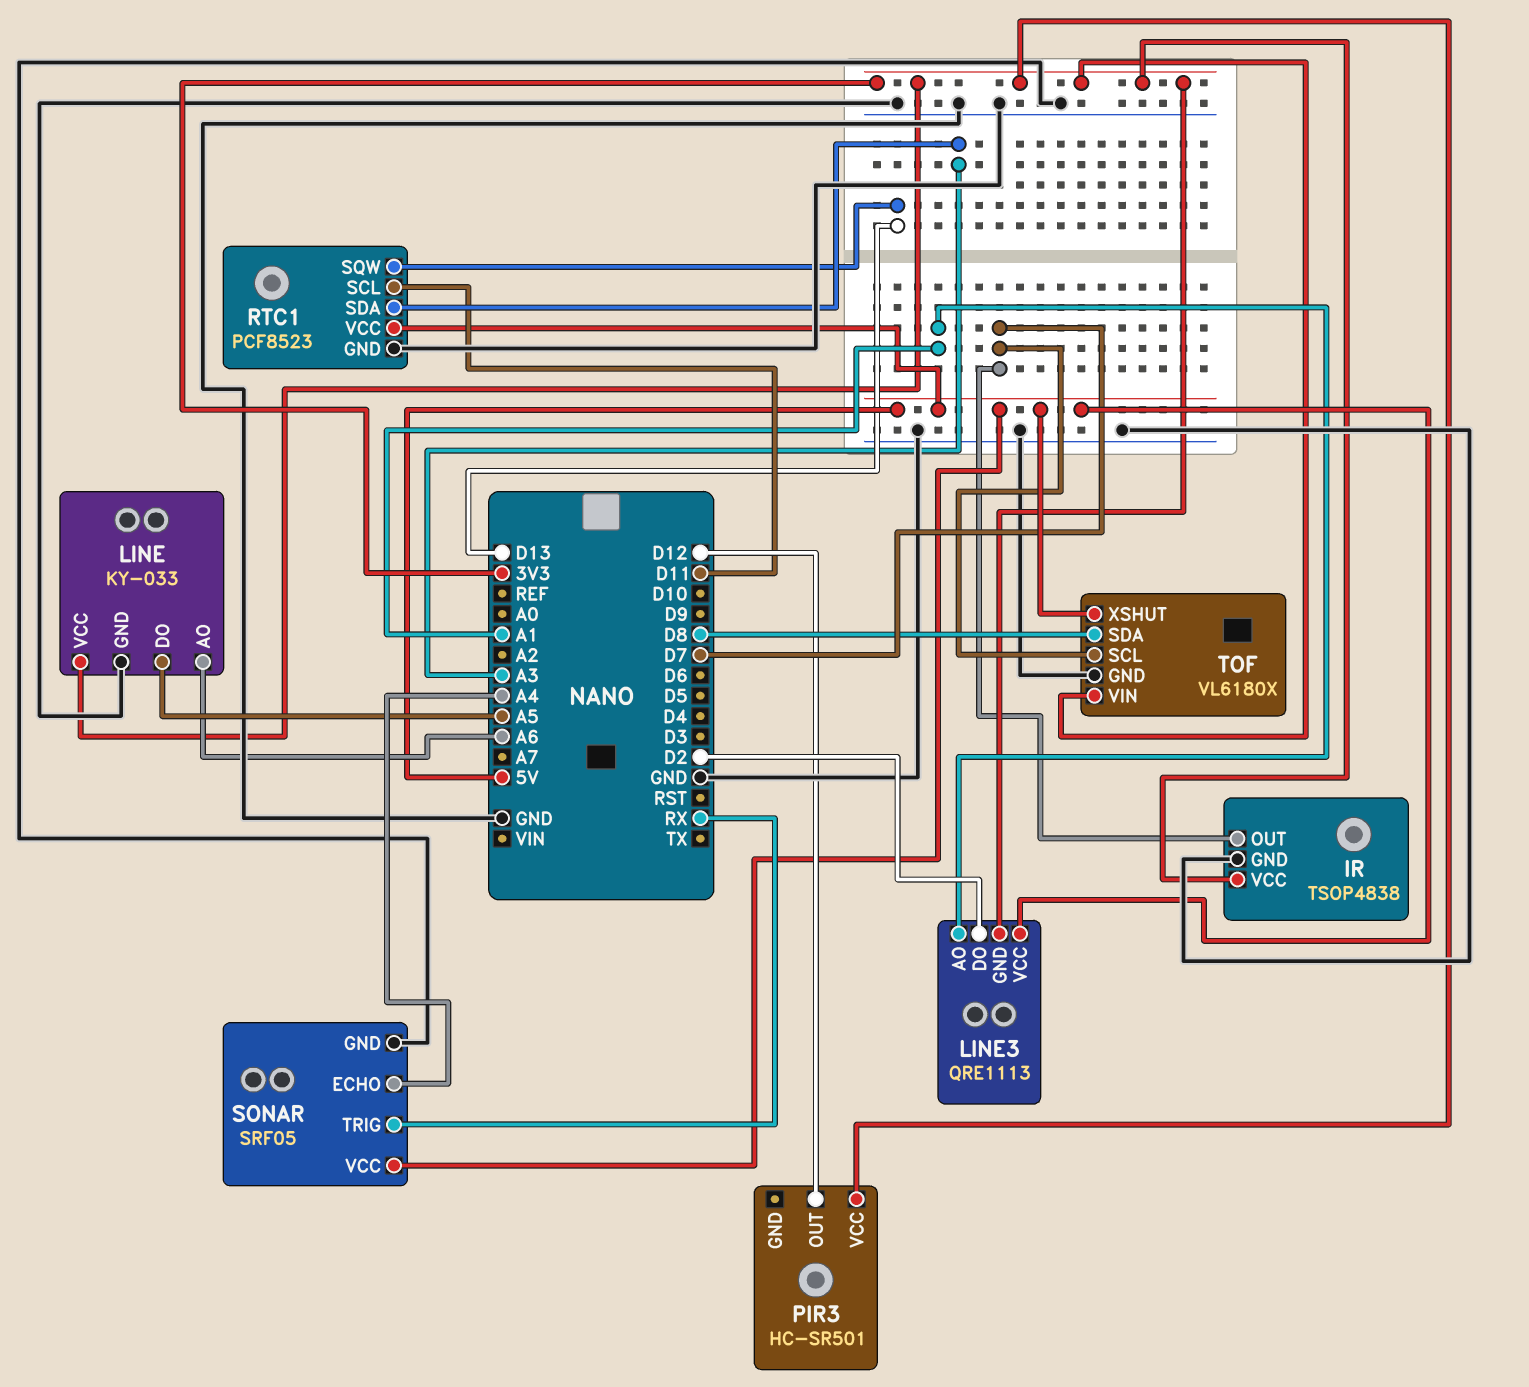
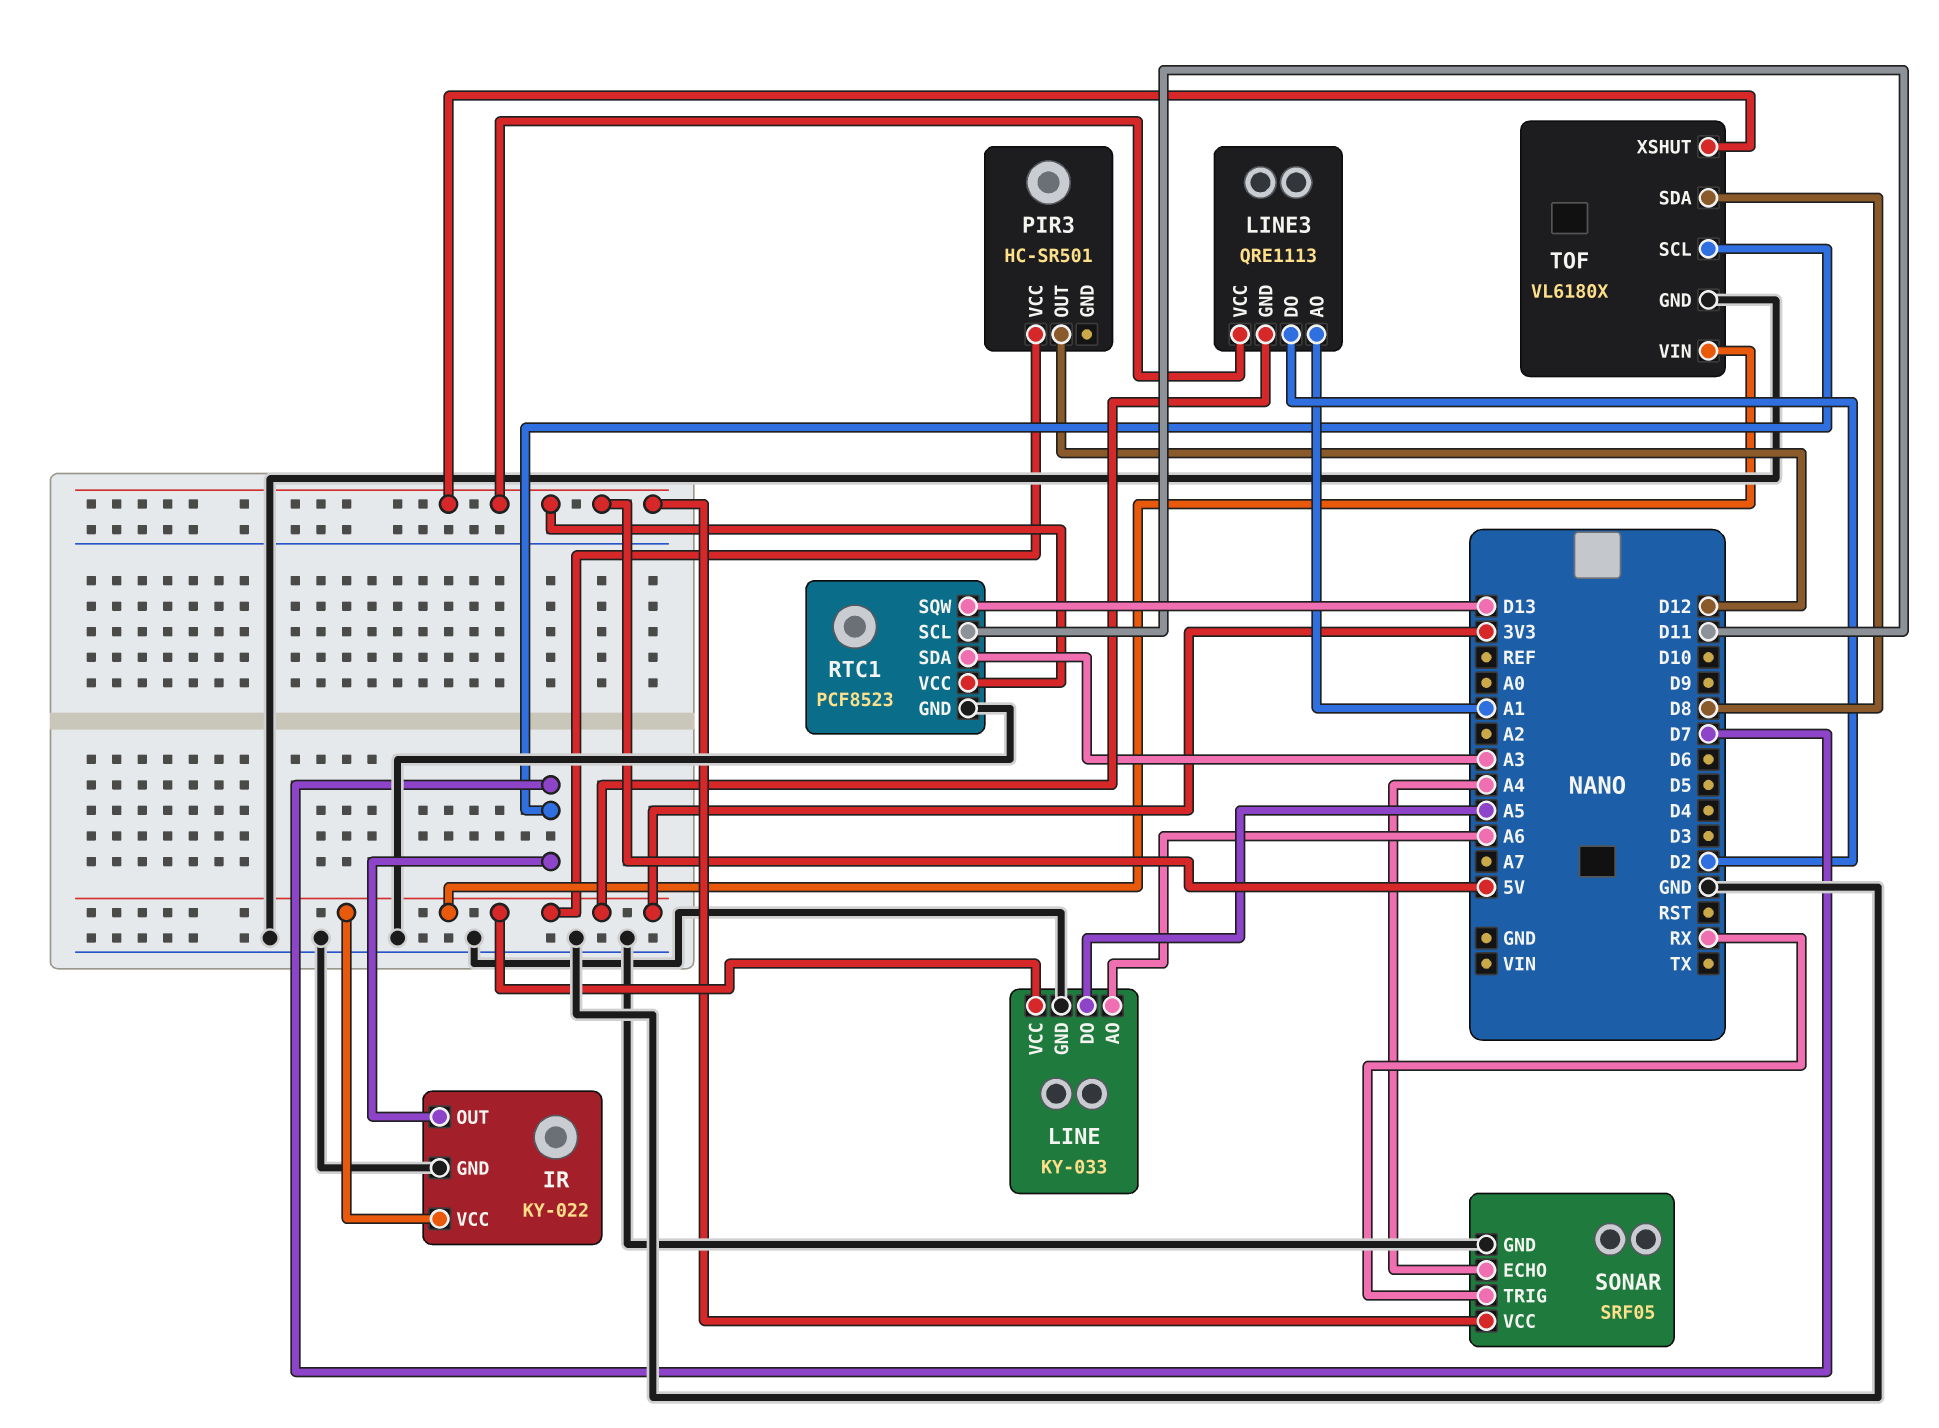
IR: TSOP4838 -> KY-022

